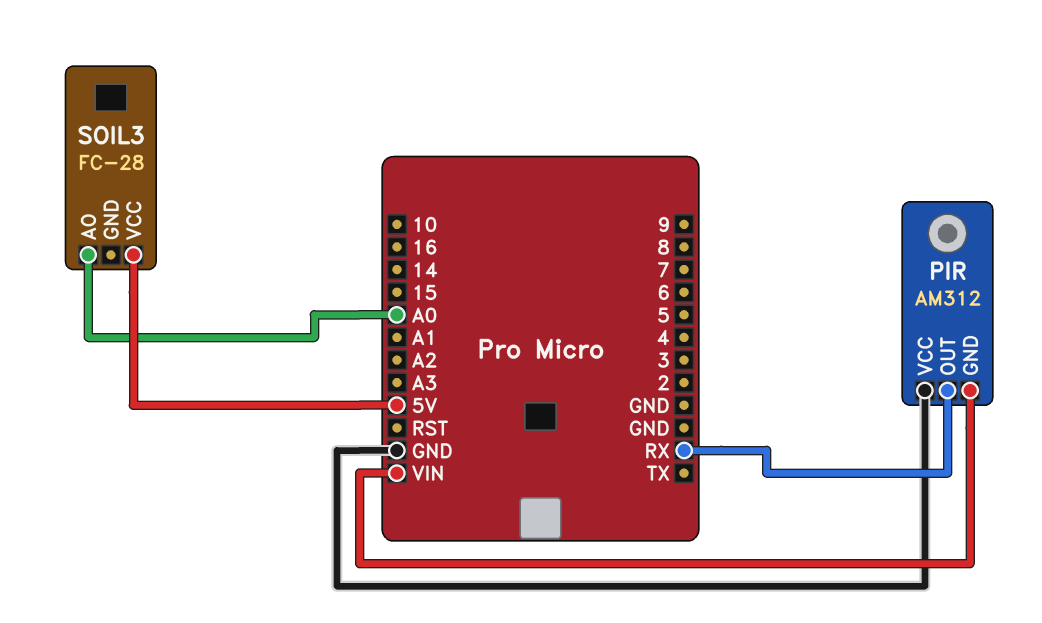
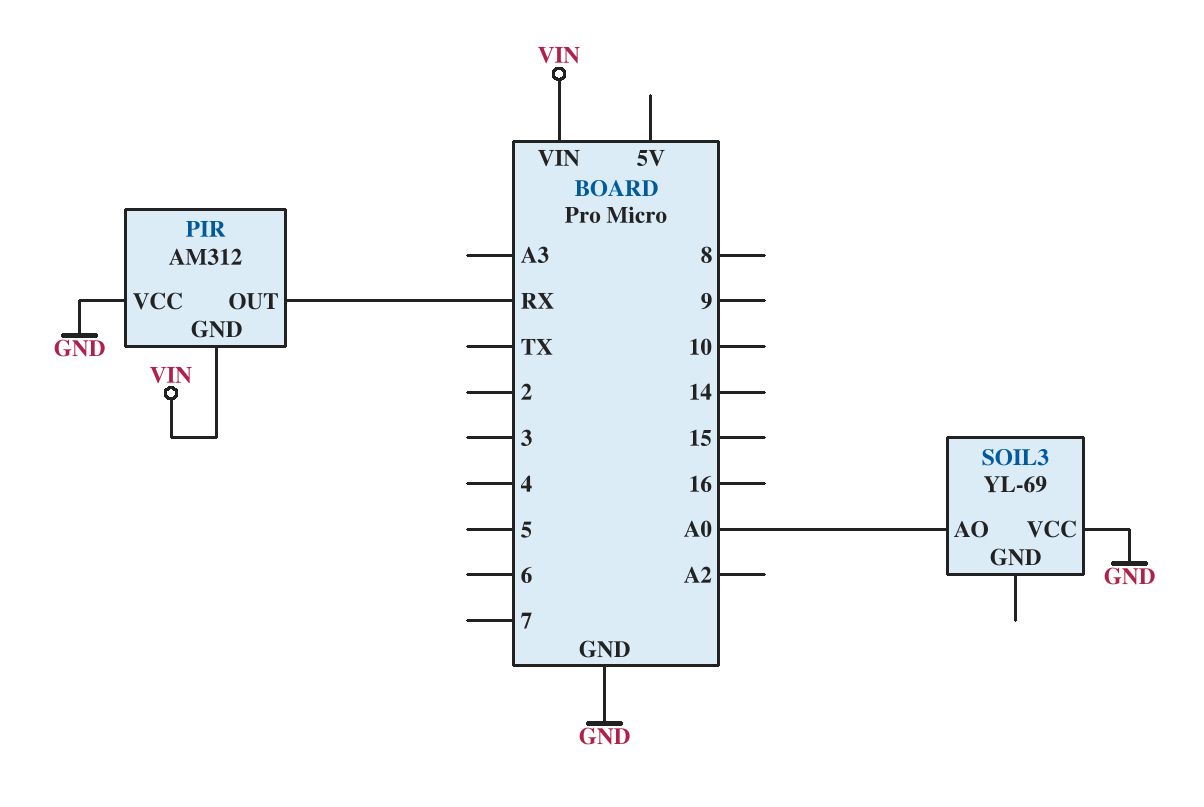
SOIL3: FC-28 -> YL-69
SOIL3 pin VCC: 5V -> GND

